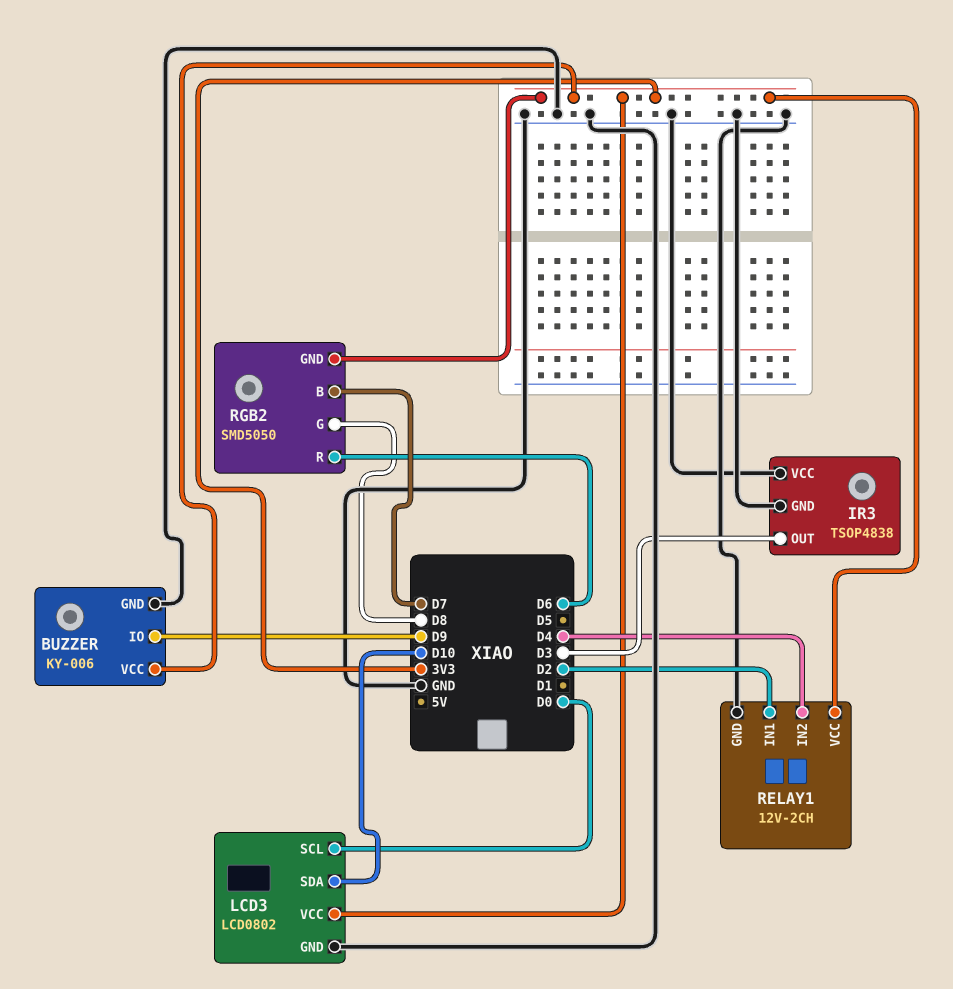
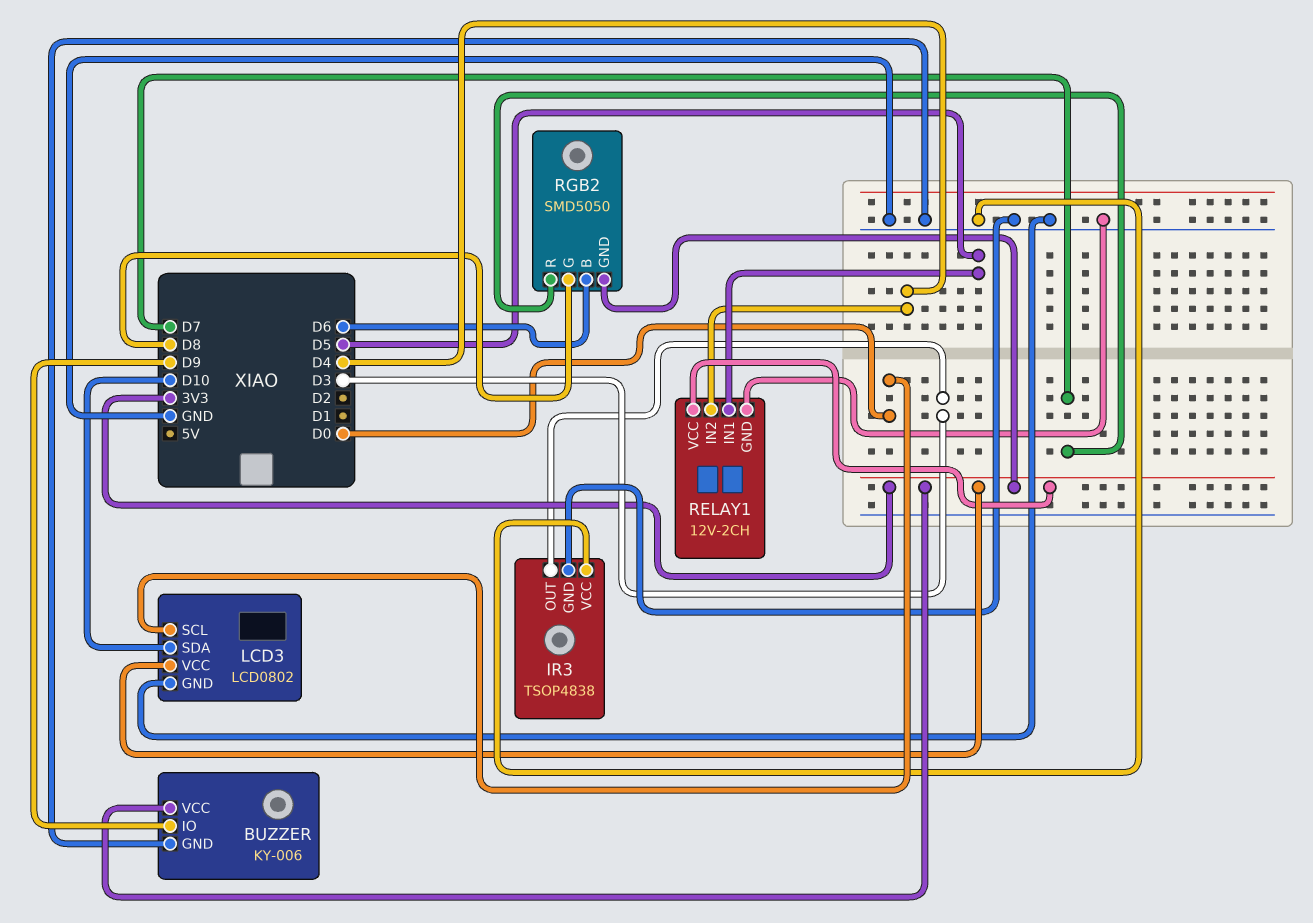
RELAY1 pin IN1: D2 -> D5
RGB2 pin B: D7 -> D6
RGB2 pin R: D6 -> D7

